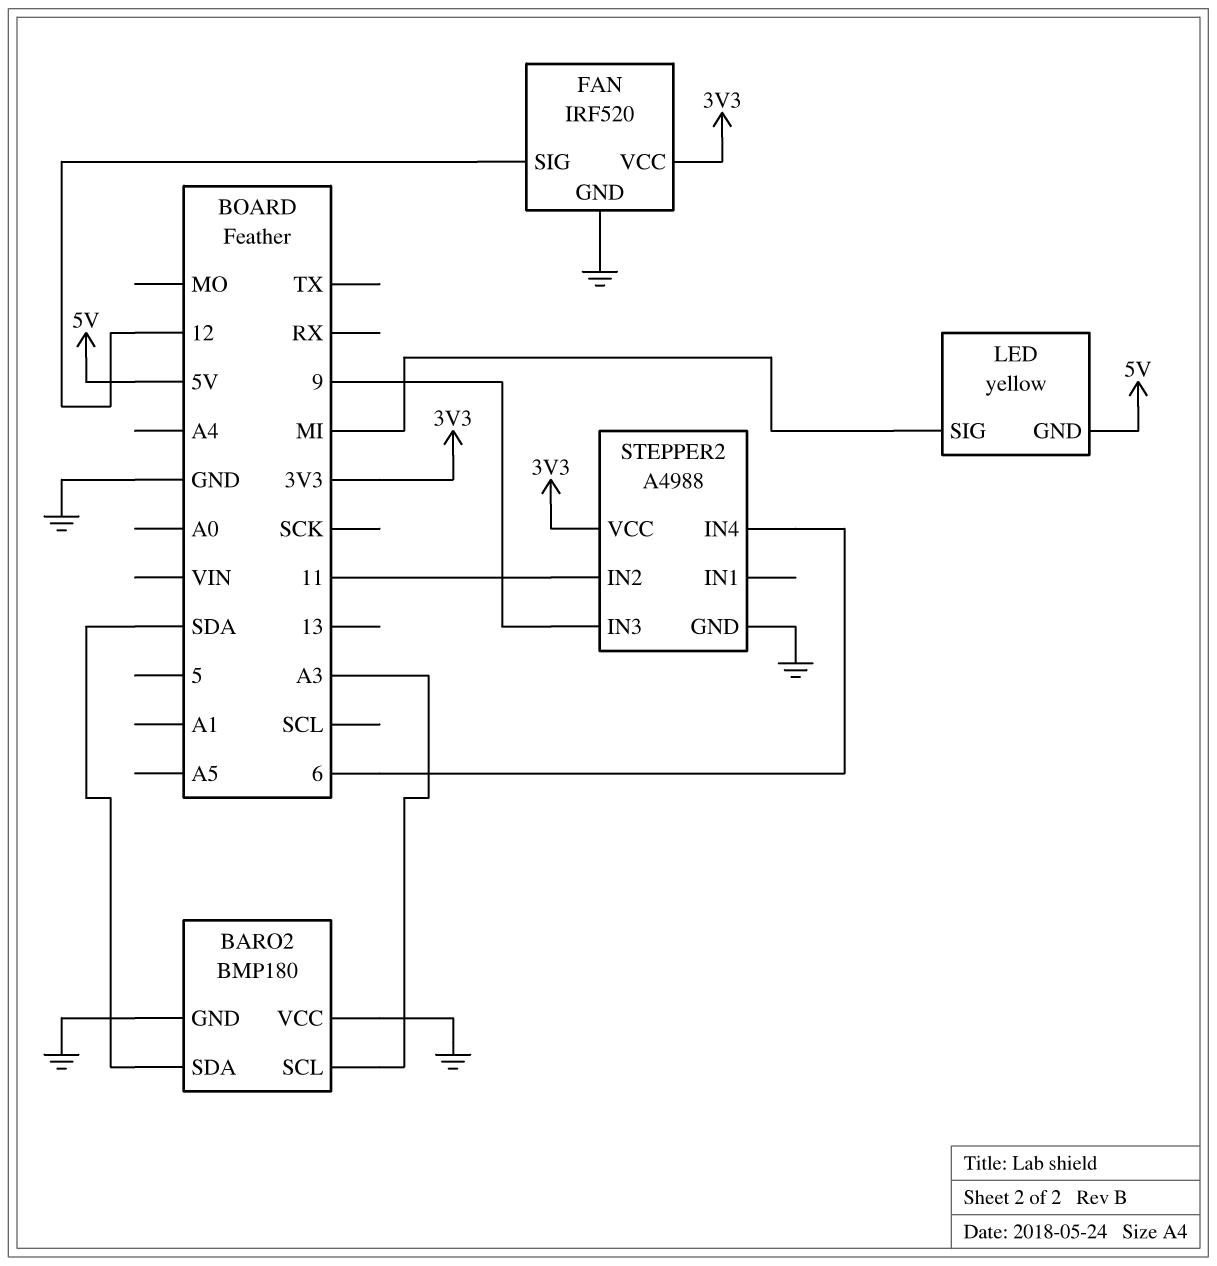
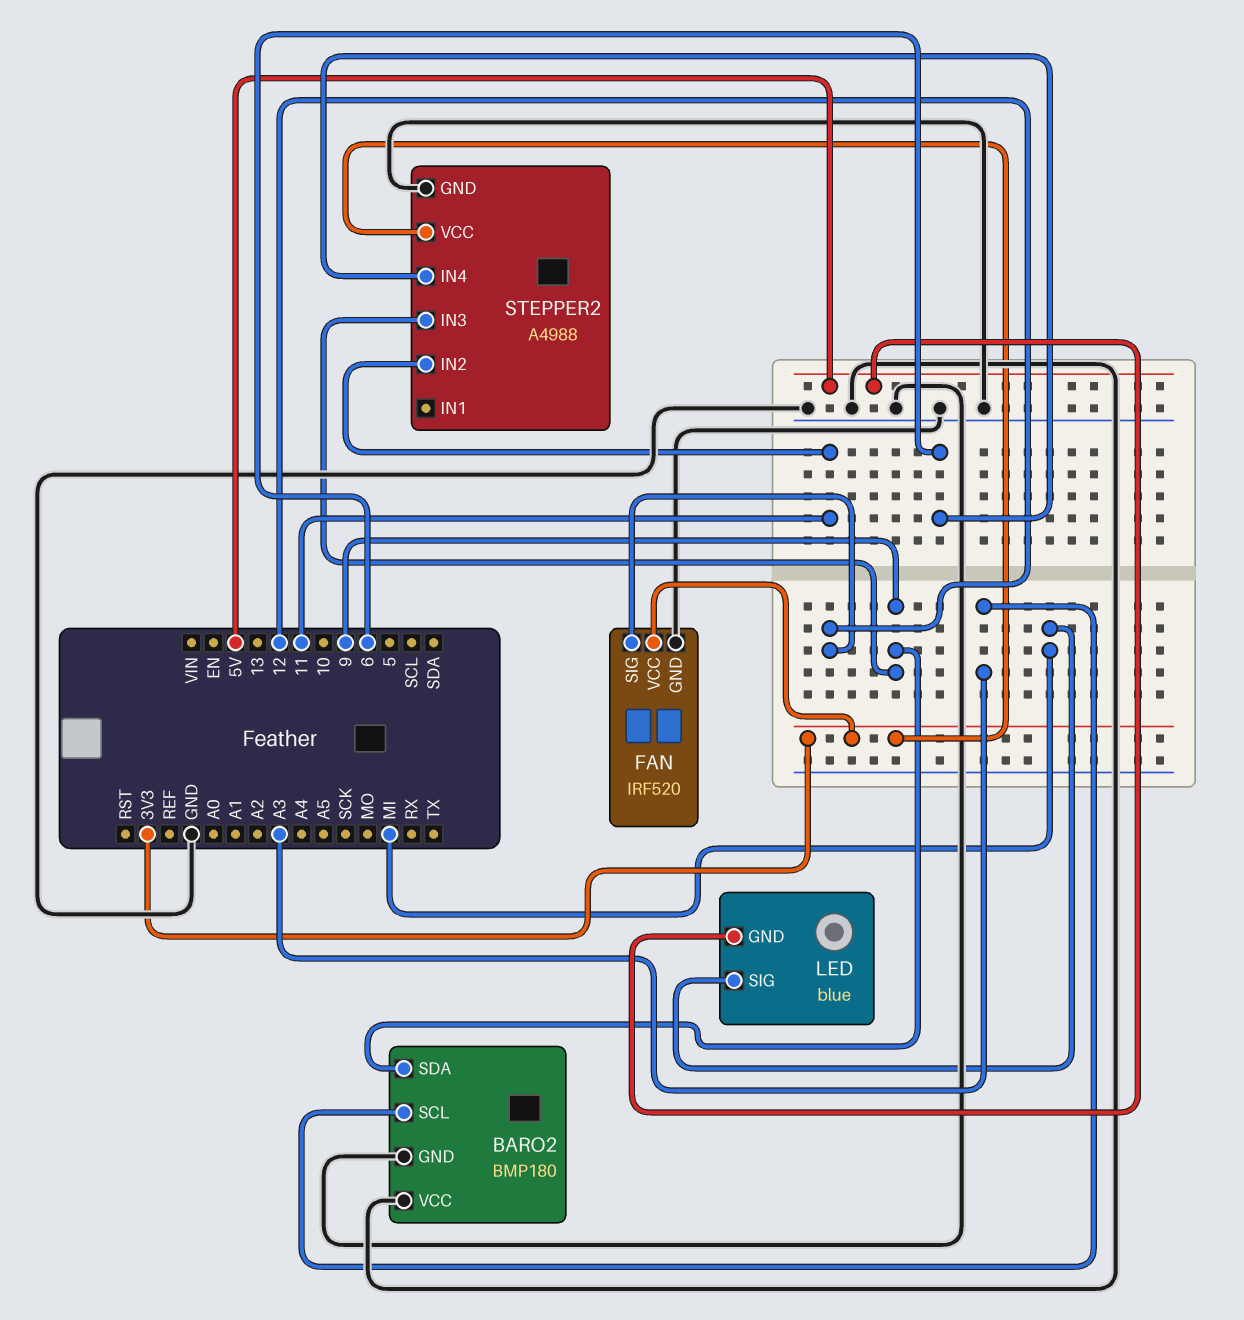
BARO2 pin SDA: SDA -> 9
LED: yellow -> blue

